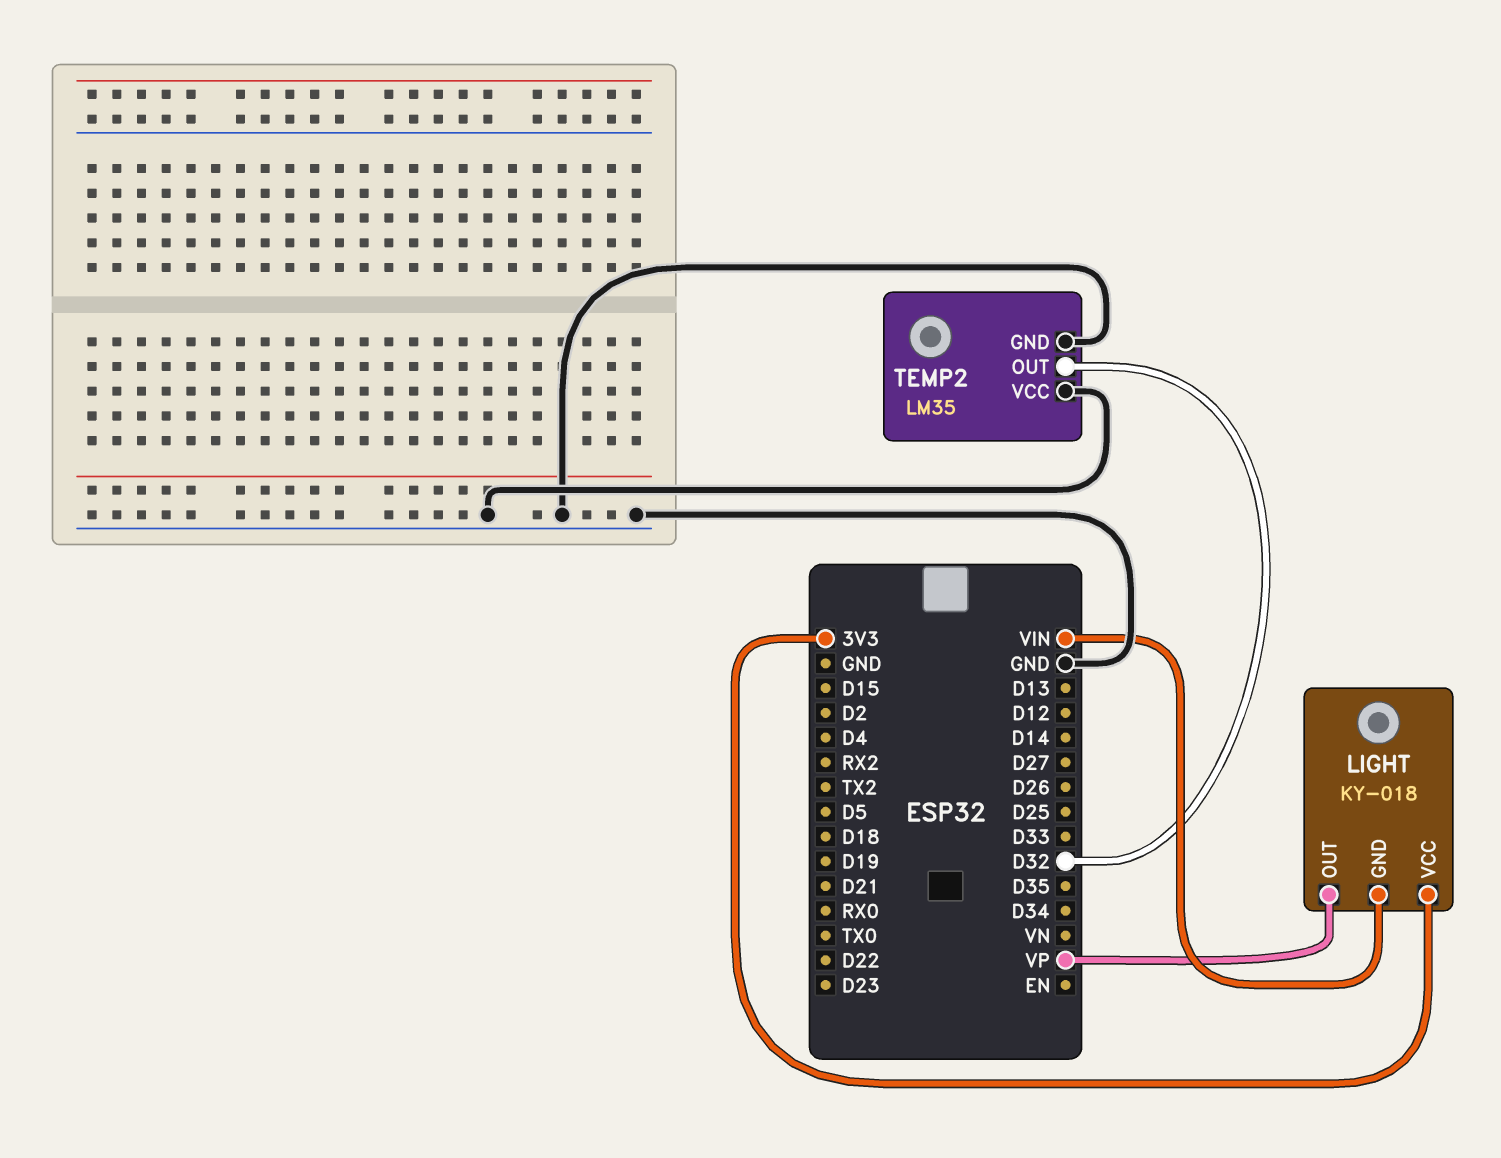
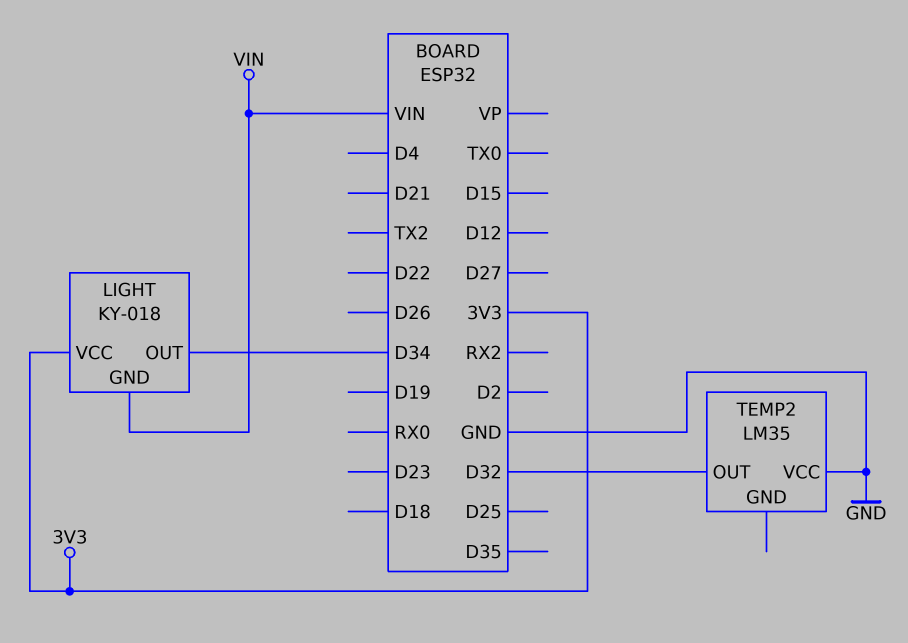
LIGHT pin OUT: VP -> D34
TEMP2 pin GND: GND -> none

